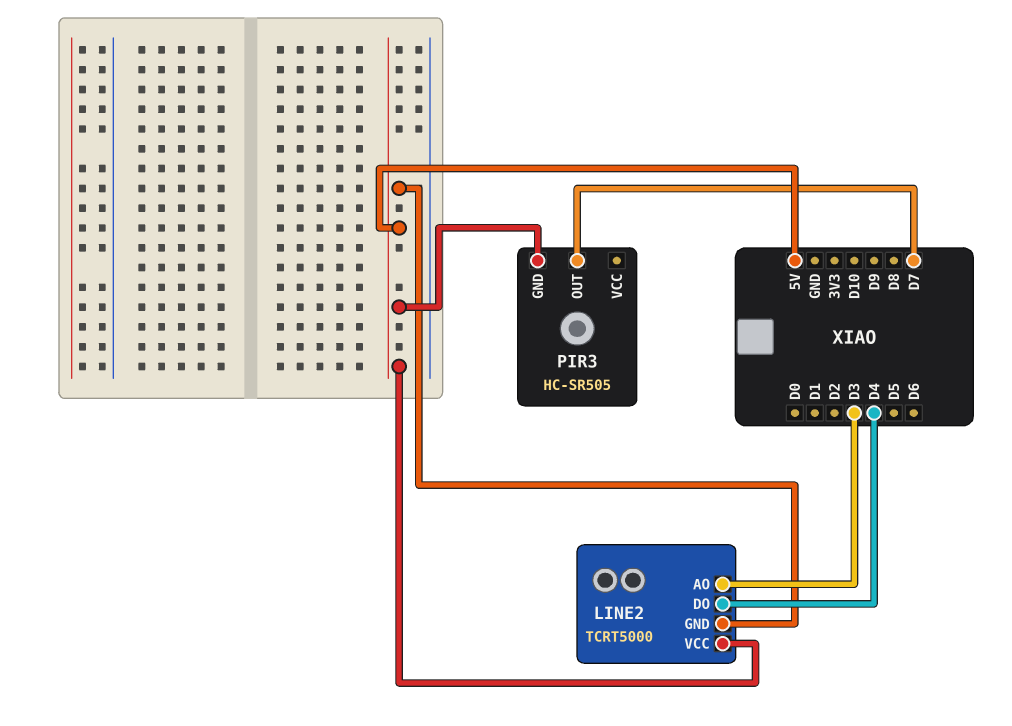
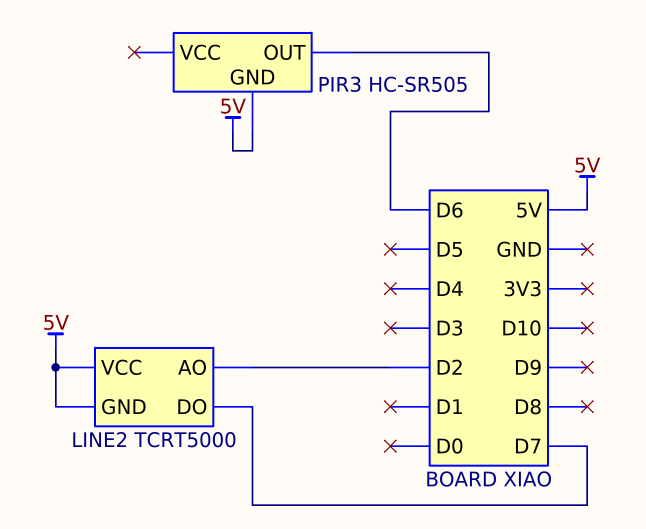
LINE2 pin AO: D3 -> D2
LINE2 pin DO: D4 -> D7
PIR3 pin OUT: D7 -> D6

